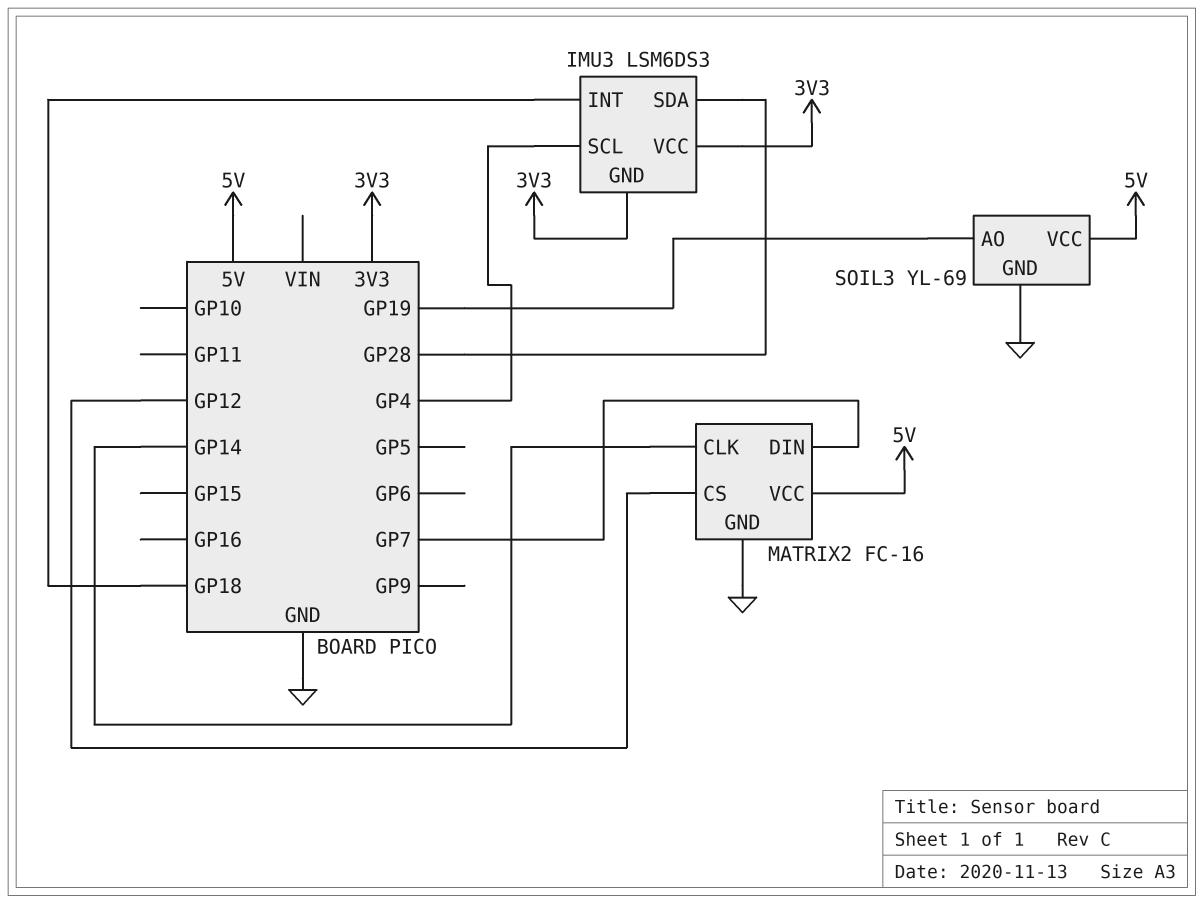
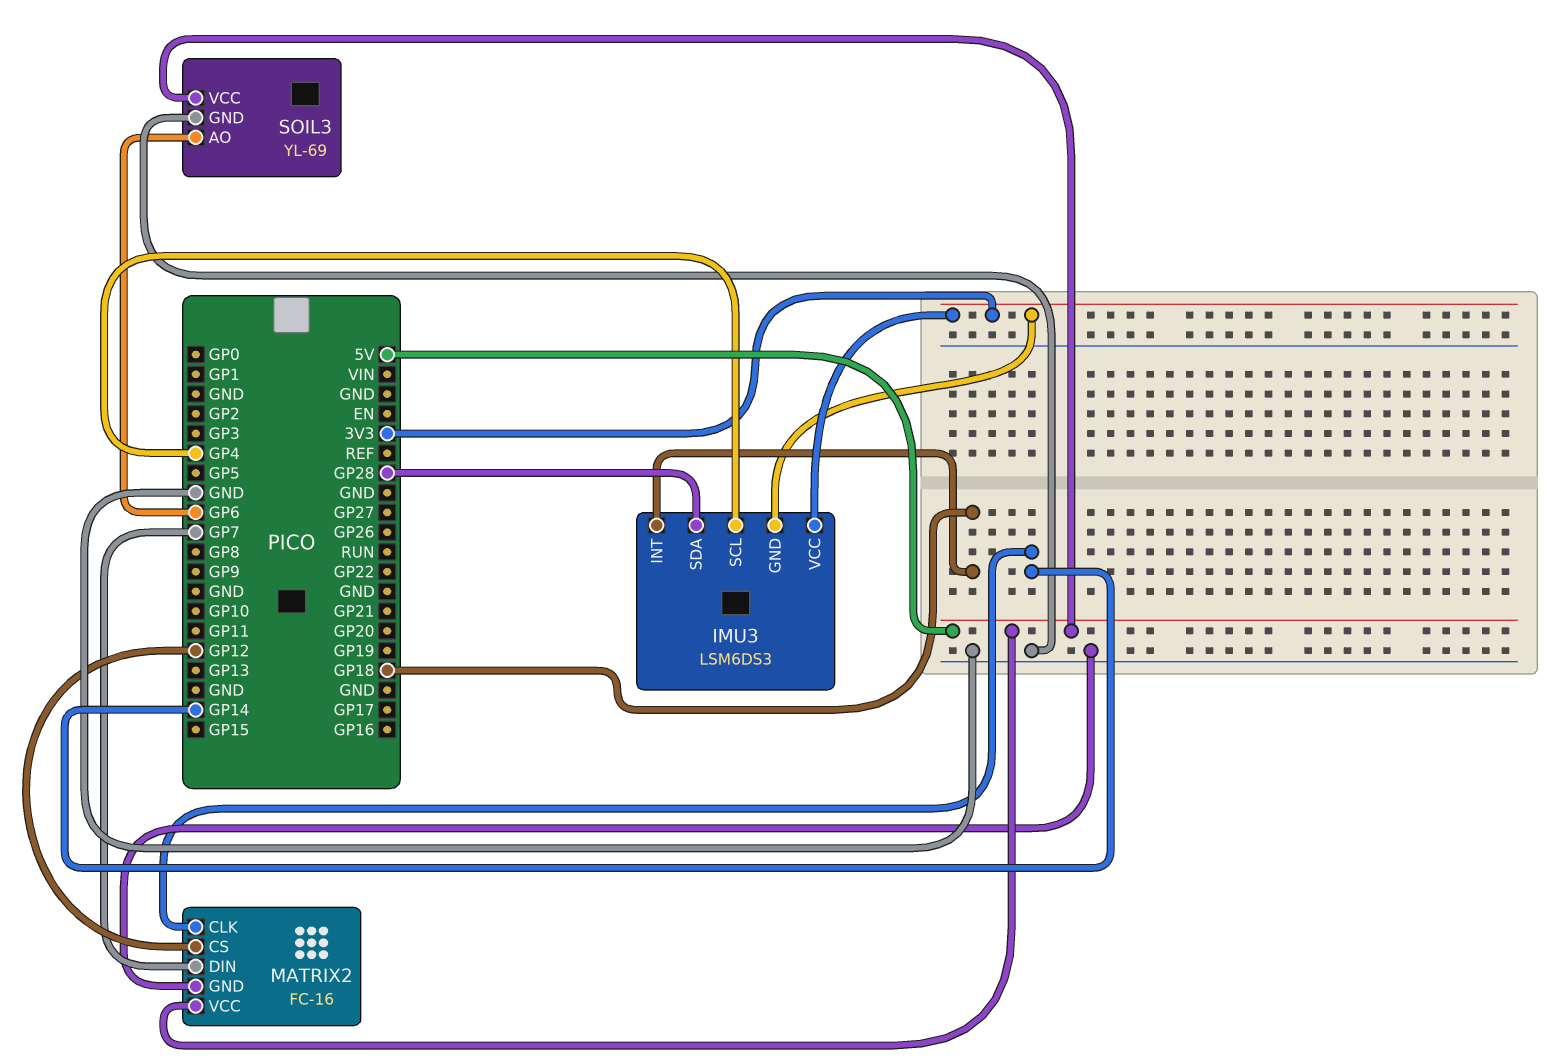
SOIL3 pin AO: GP19 -> GP6

